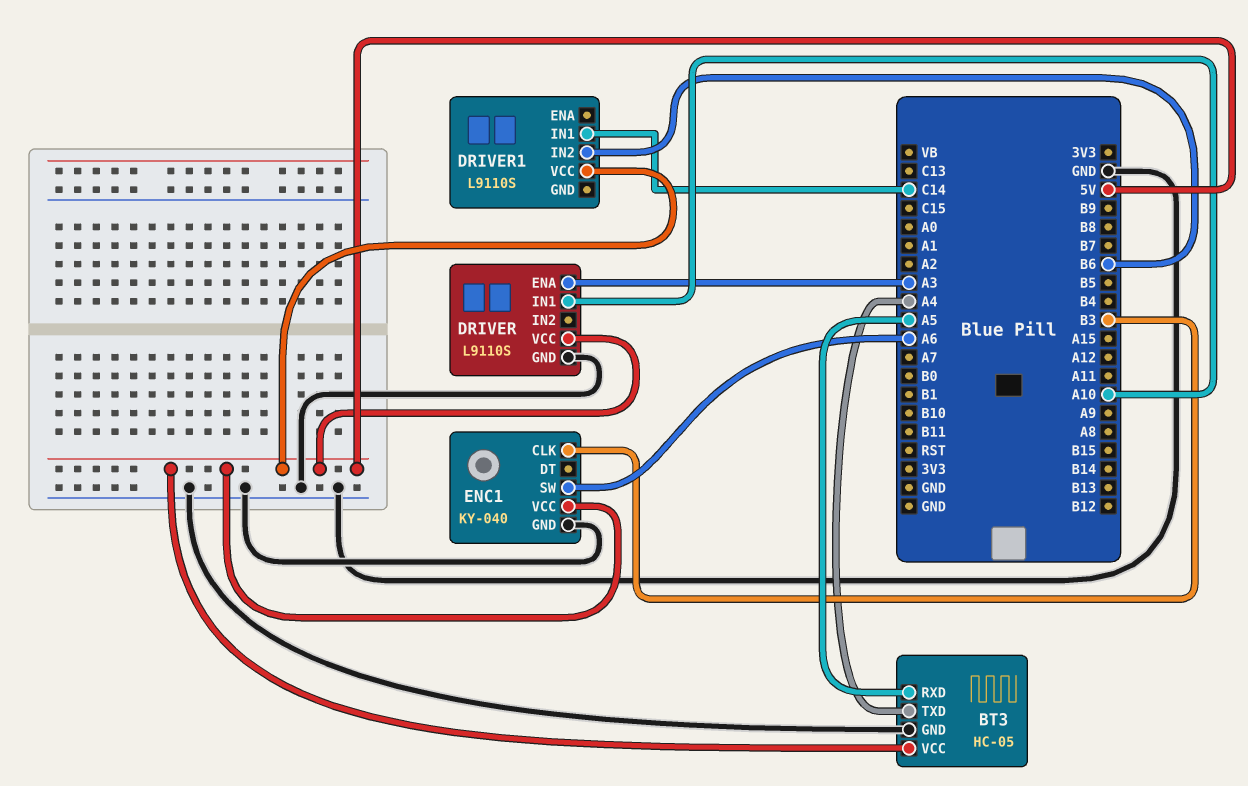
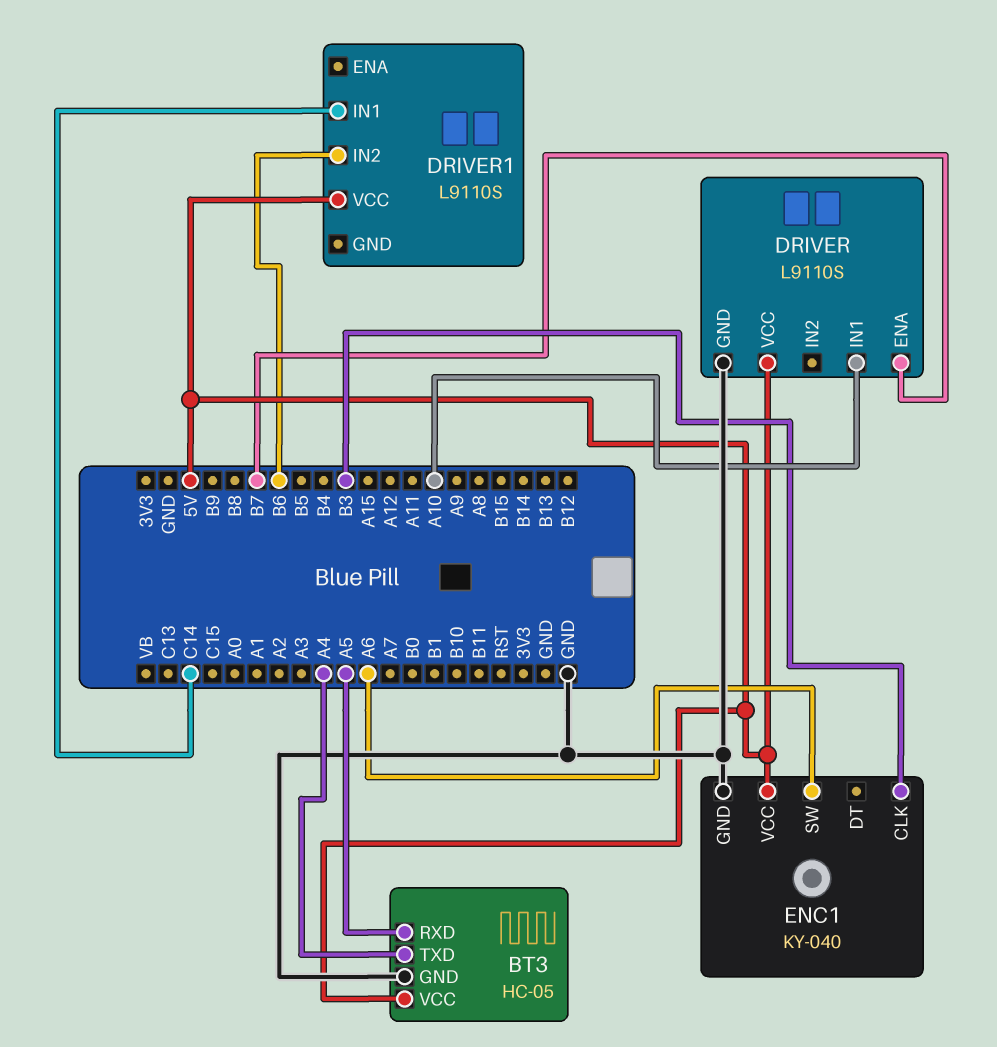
DRIVER pin ENA: A3 -> B7

